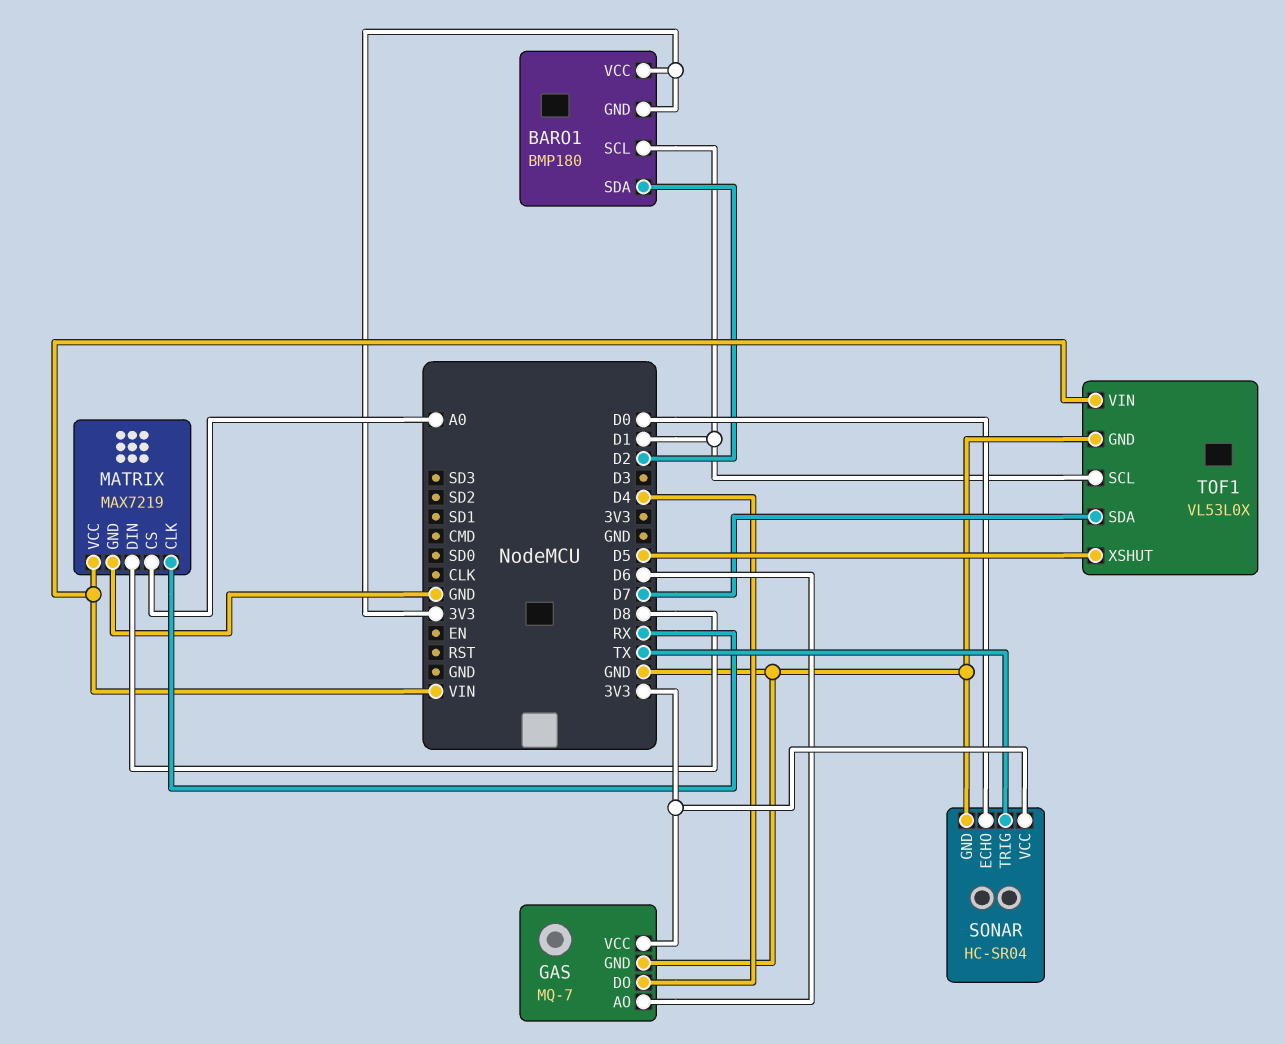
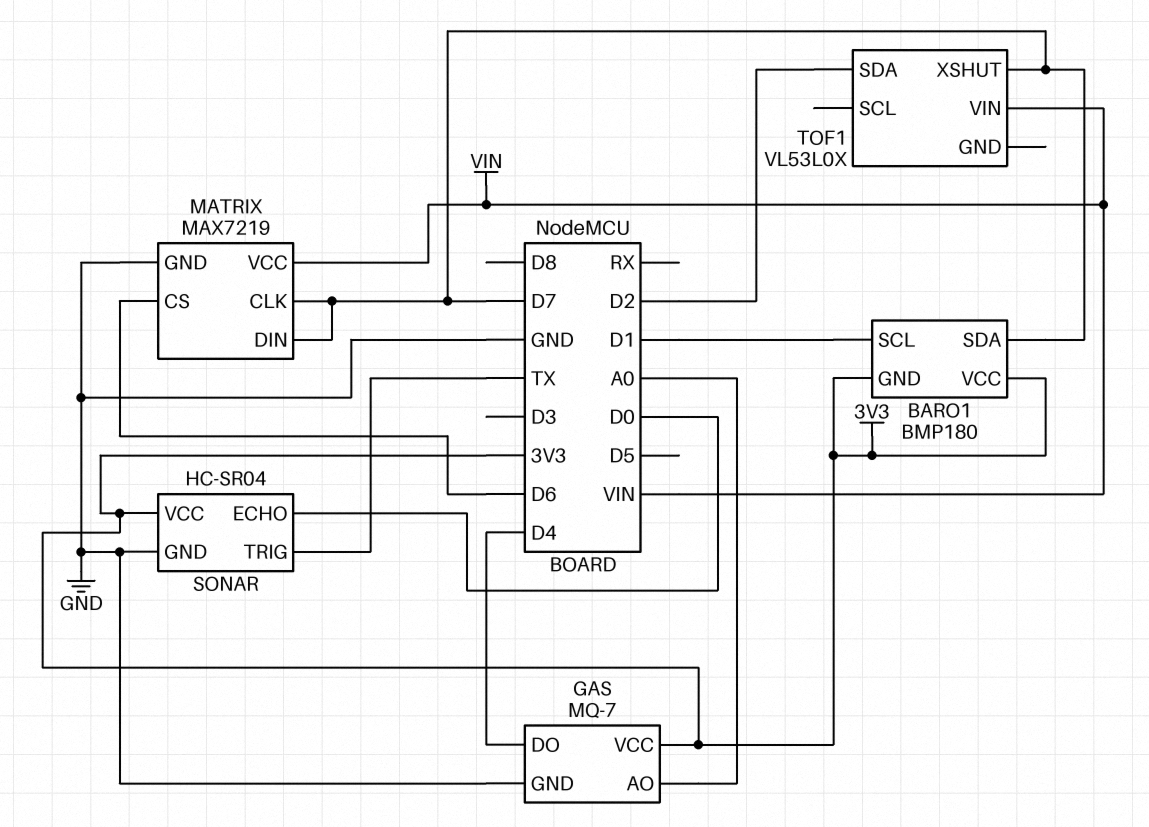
BARO1 pin SDA: D2 -> D7
GAS pin AO: D6 -> A0
MATRIX pin CLK: RX -> D7
MATRIX pin CS: A0 -> D6
MATRIX pin DIN: D8 -> D7
TOF1 pin GND: GND -> none
TOF1 pin SCL: D1 -> none
TOF1 pin SDA: D7 -> D2
TOF1 pin XSHUT: D5 -> D7

